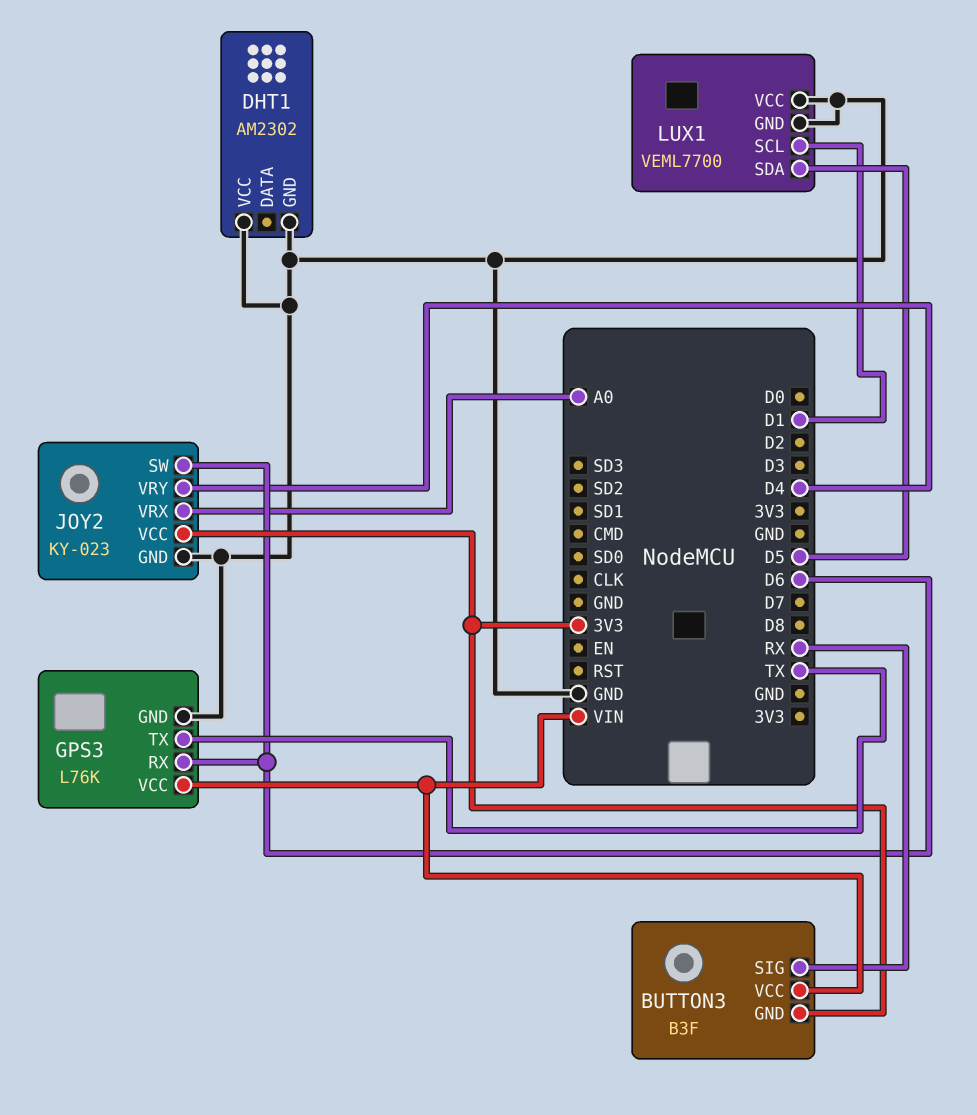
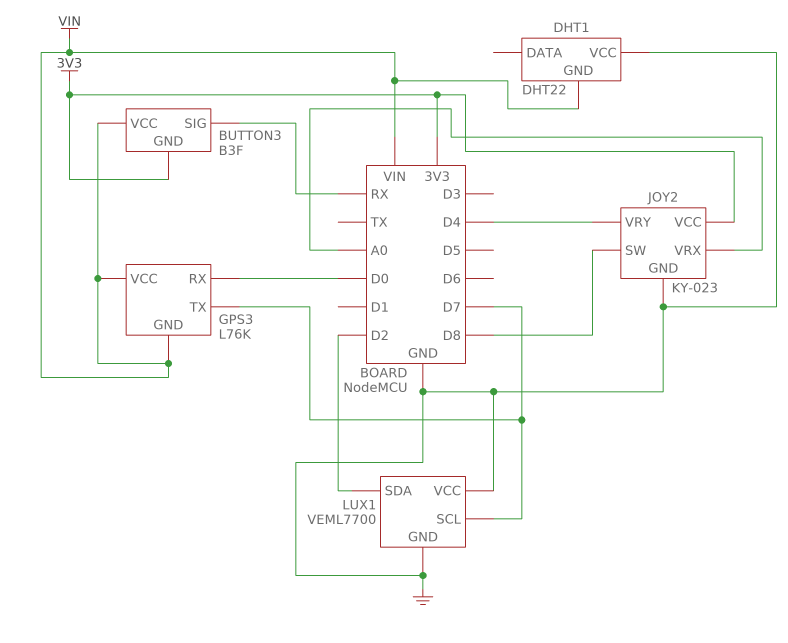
DHT1: AM2302 -> DHT22
DHT1 pin GND: GND -> VIN
GPS3 pin GND: GND -> VIN
GPS3 pin RX: D6 -> D0
GPS3 pin TX: TX -> D7
JOY2 pin SW: D6 -> D8
LUX1 pin SCL: D1 -> D7
LUX1 pin SDA: D5 -> D2

